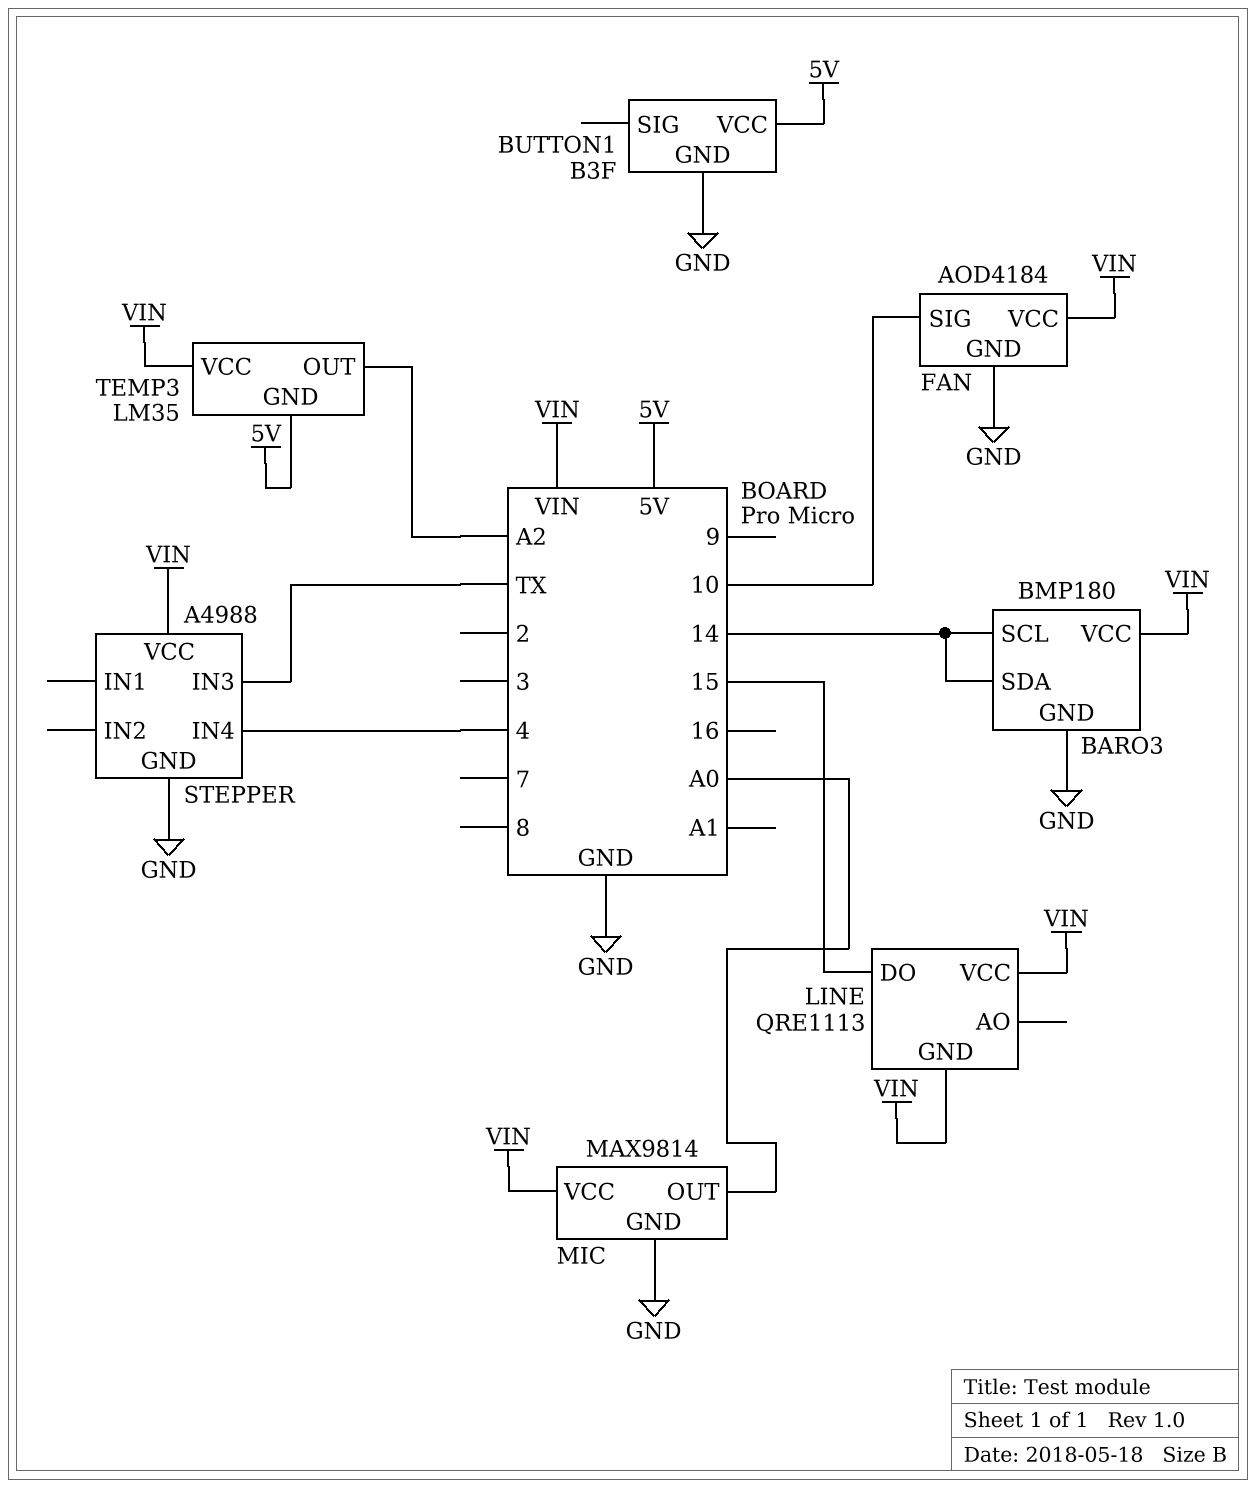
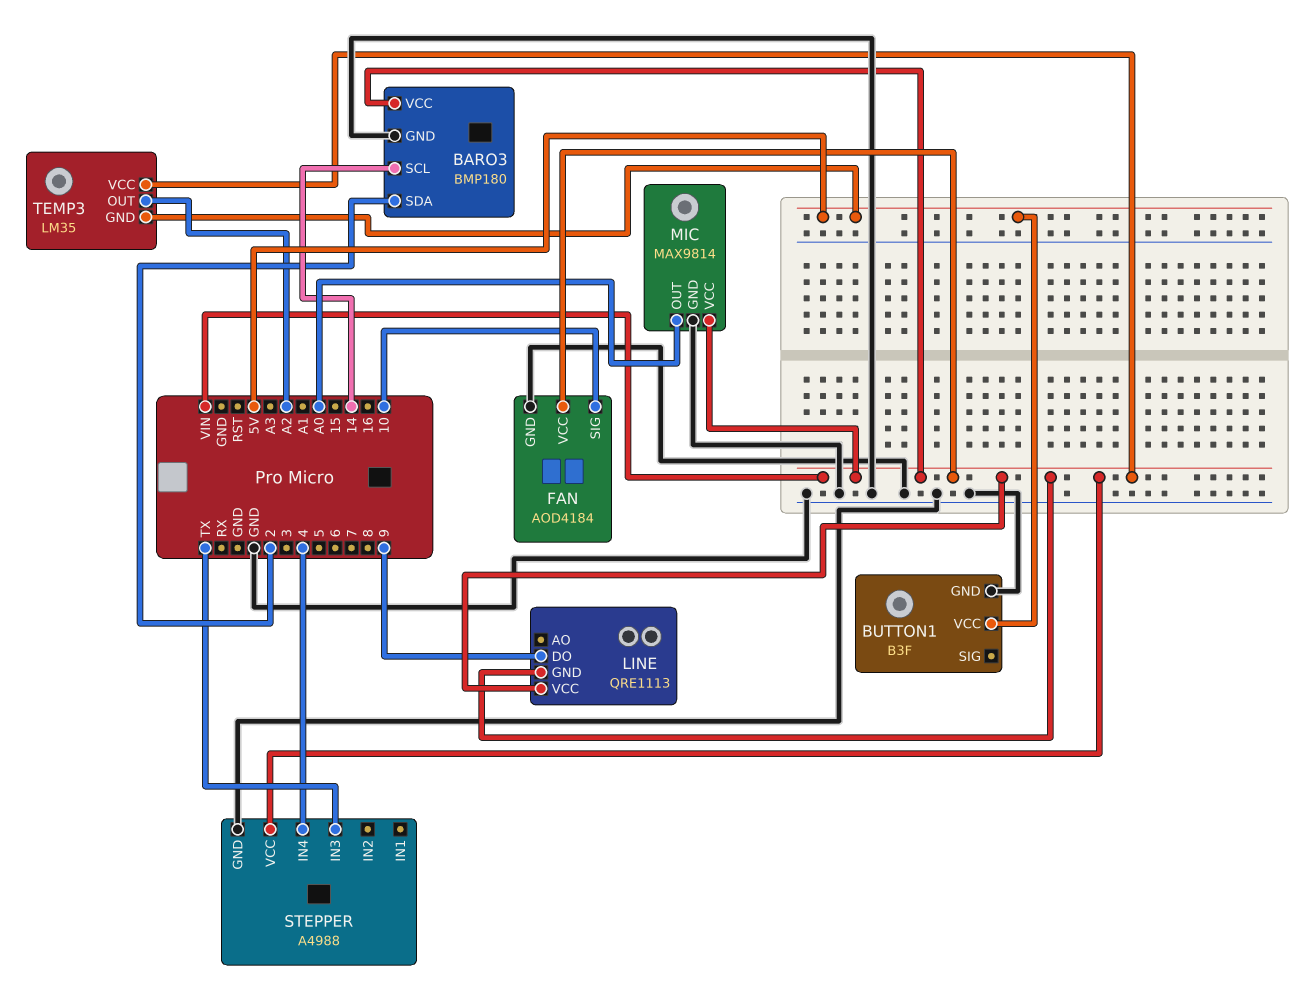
BARO3 pin SDA: 14 -> 2
LINE pin DO: 15 -> 9

